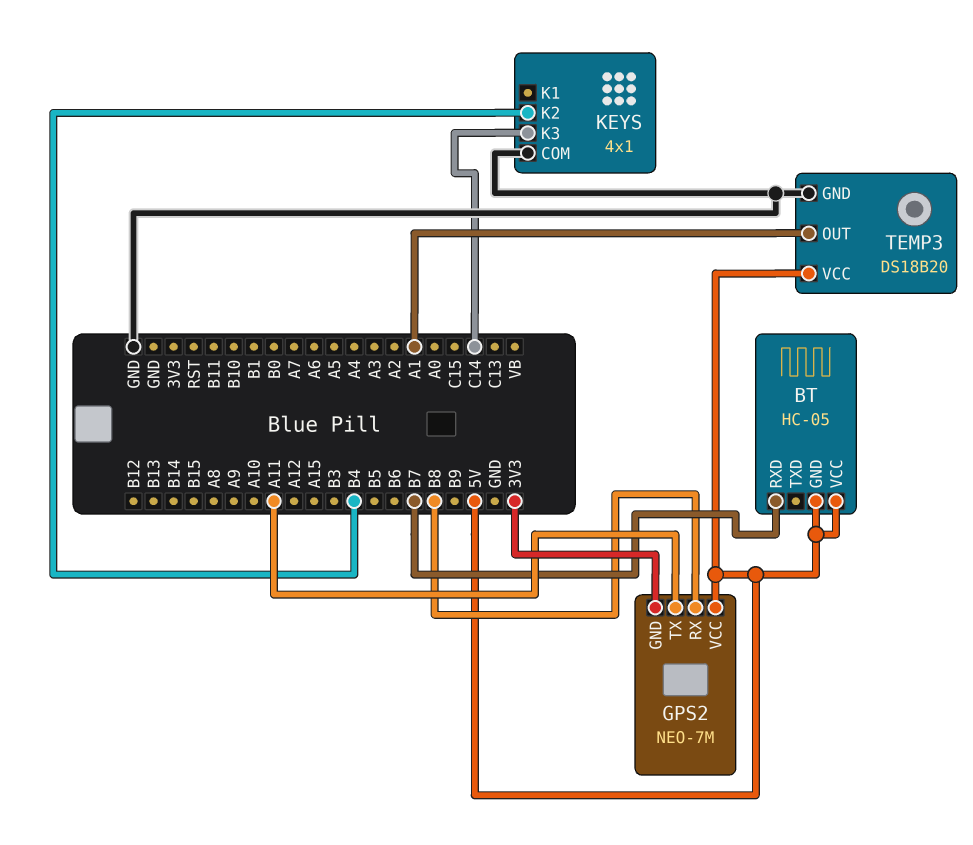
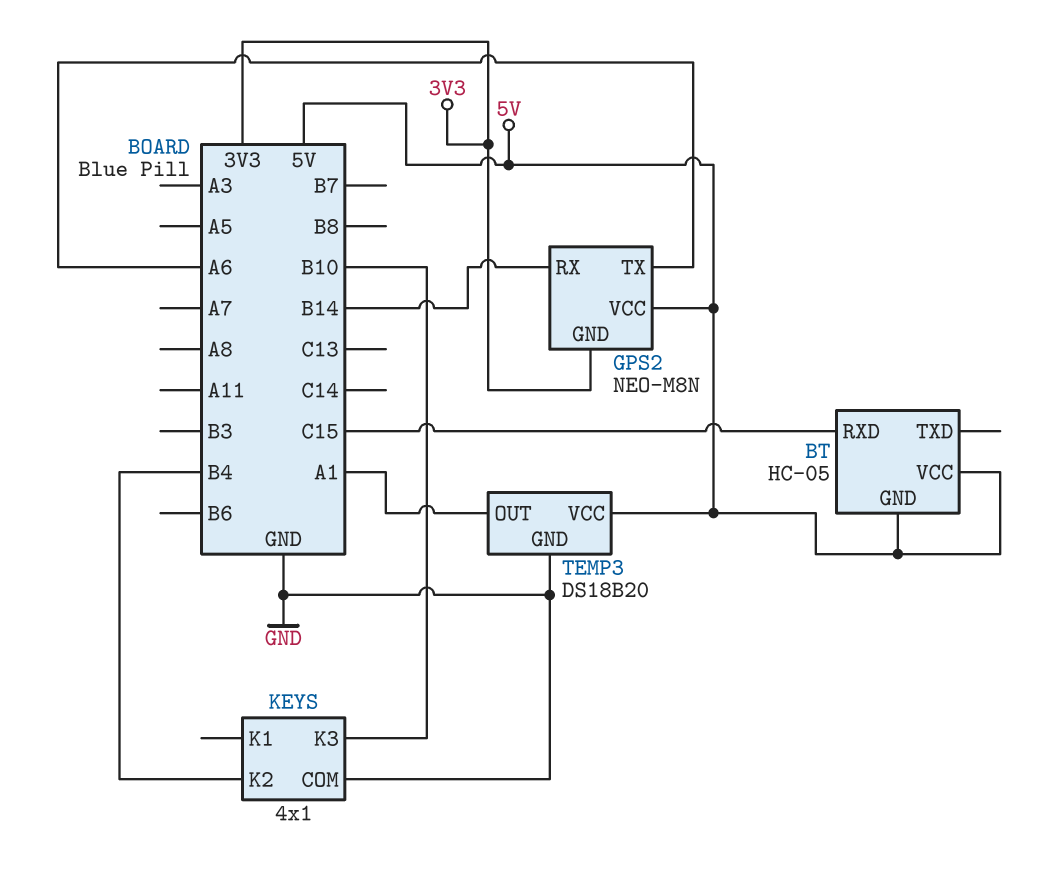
BT pin RXD: B7 -> C15
GPS2: NEO-7M -> NEO-M8N
GPS2 pin RX: B8 -> B14
GPS2 pin TX: A11 -> A6
KEYS pin K3: C14 -> B10

